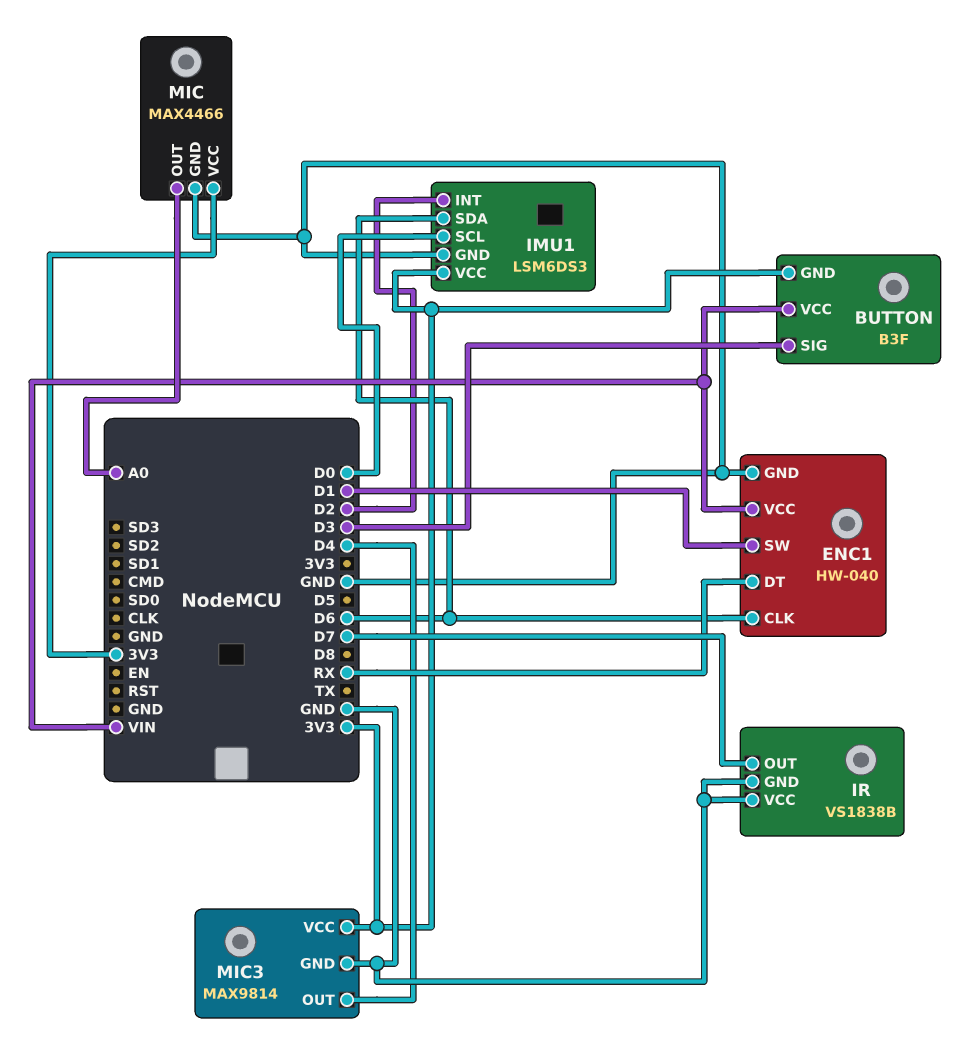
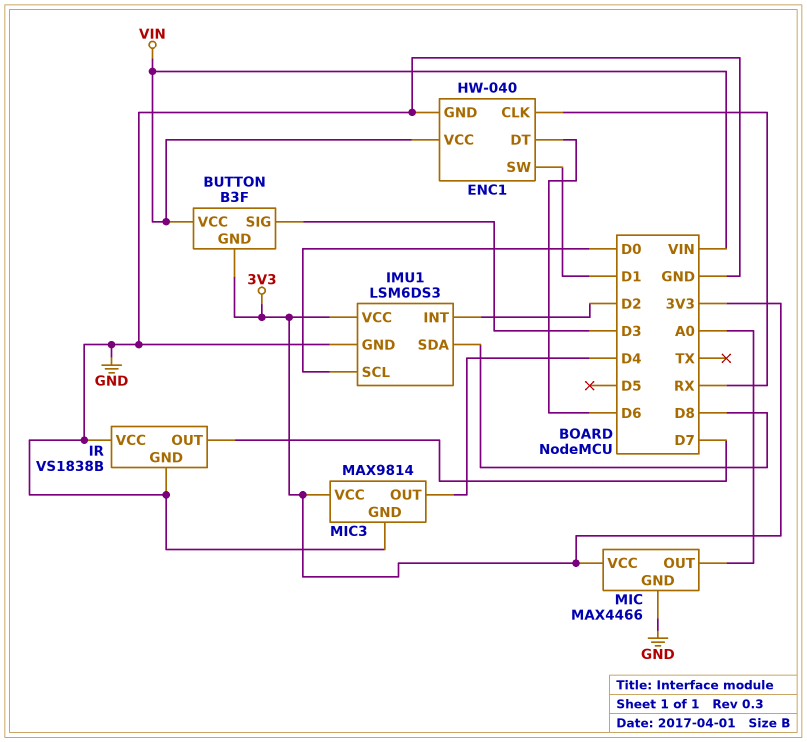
ENC1 pin CLK: D6 -> RX
ENC1 pin DT: RX -> D6
IMU1 pin SDA: D6 -> D8

